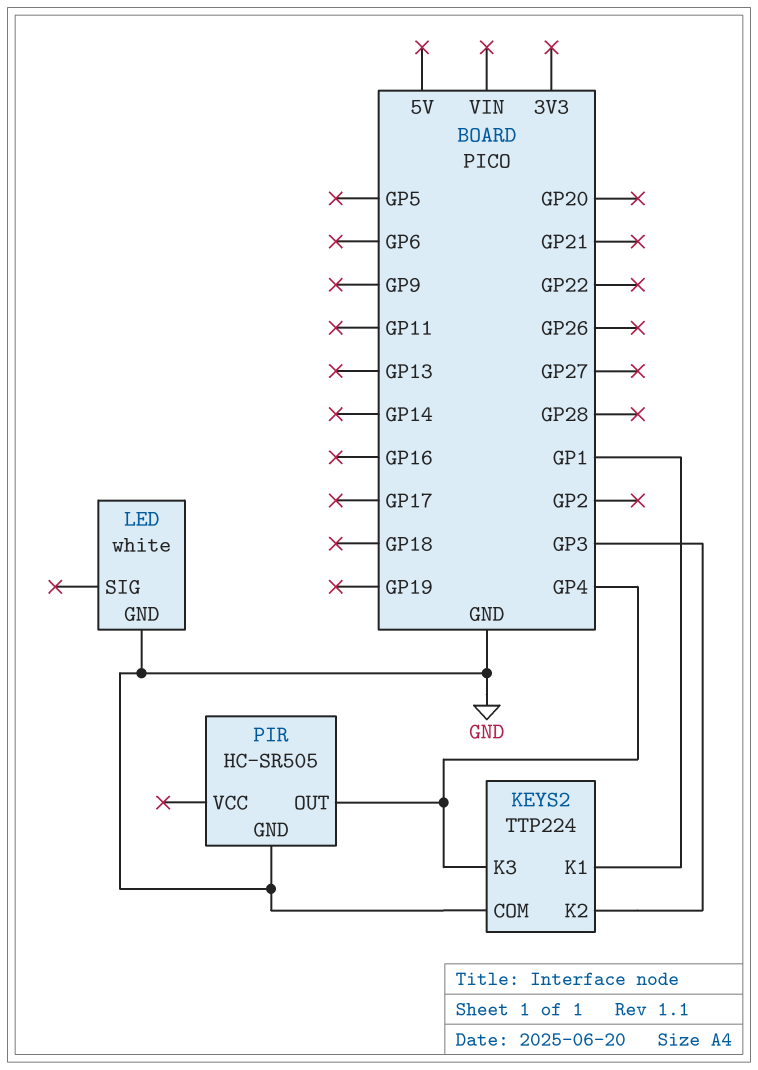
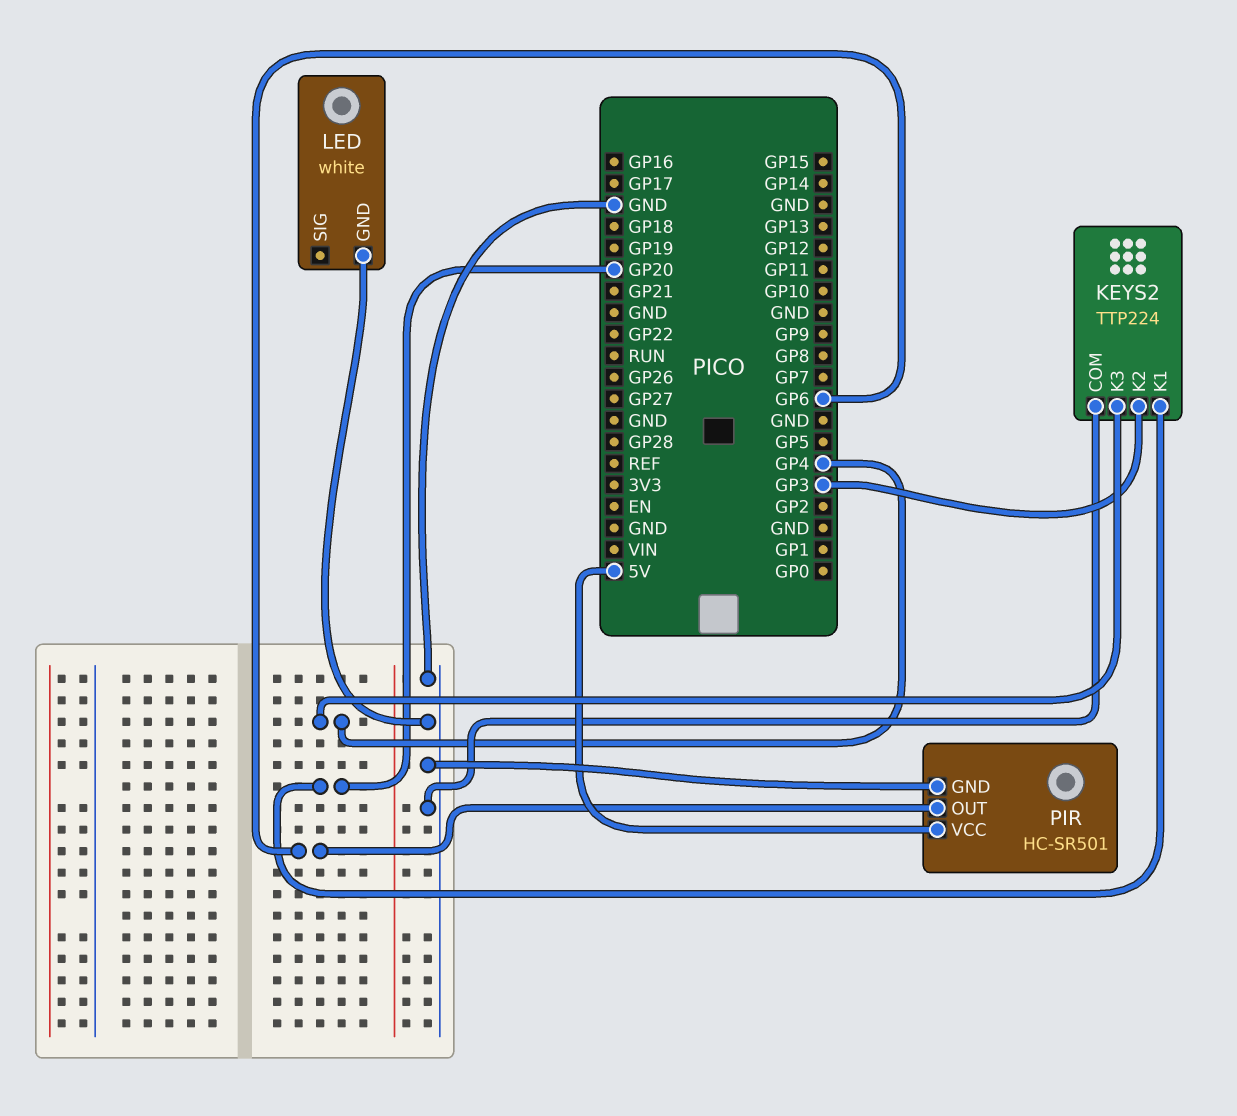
KEYS2 pin K1: GP1 -> GP20
PIR: HC-SR505 -> HC-SR501
PIR pin OUT: GP4 -> GP6
PIR pin VCC: none -> 5V

